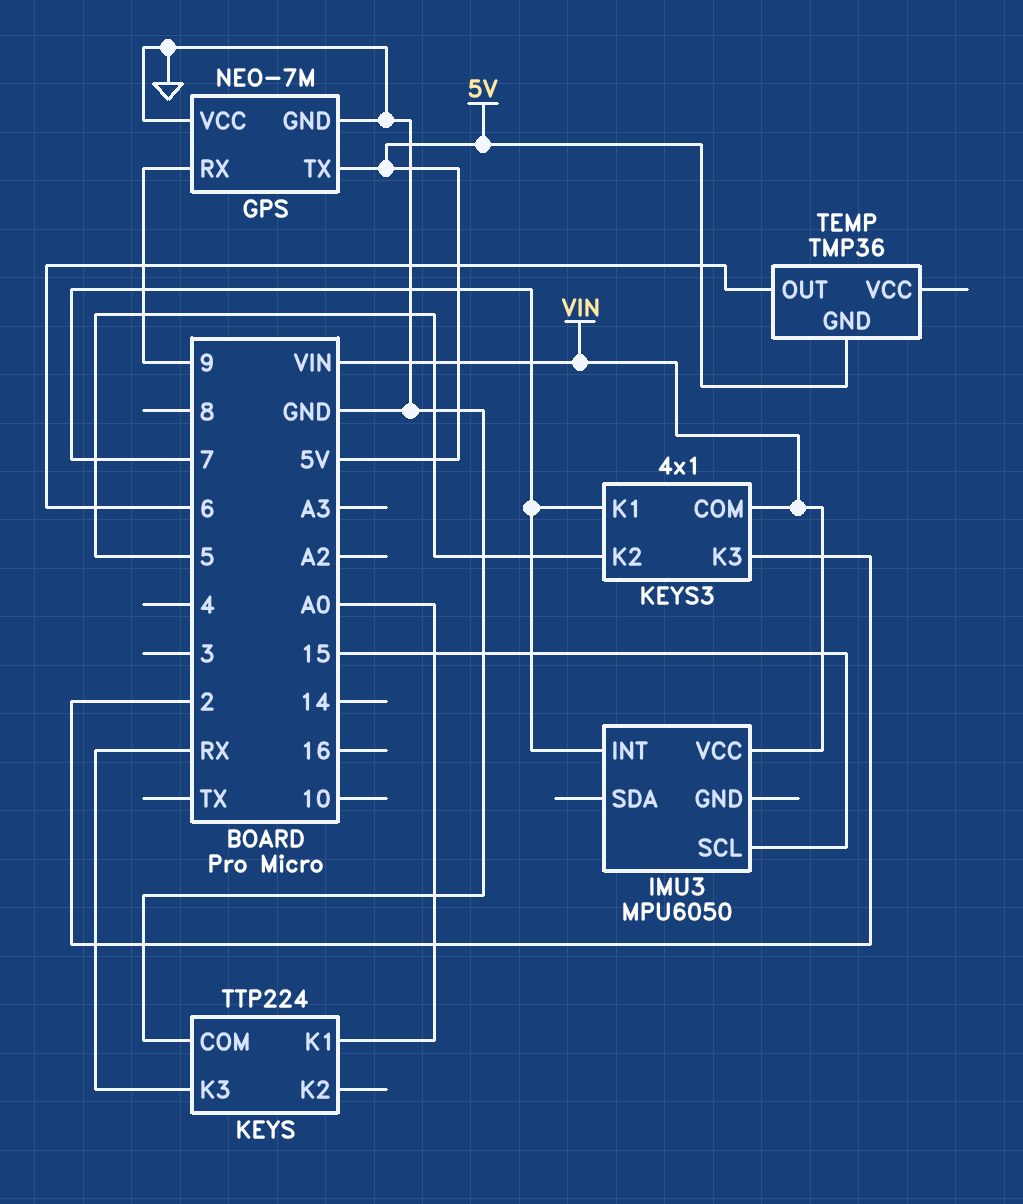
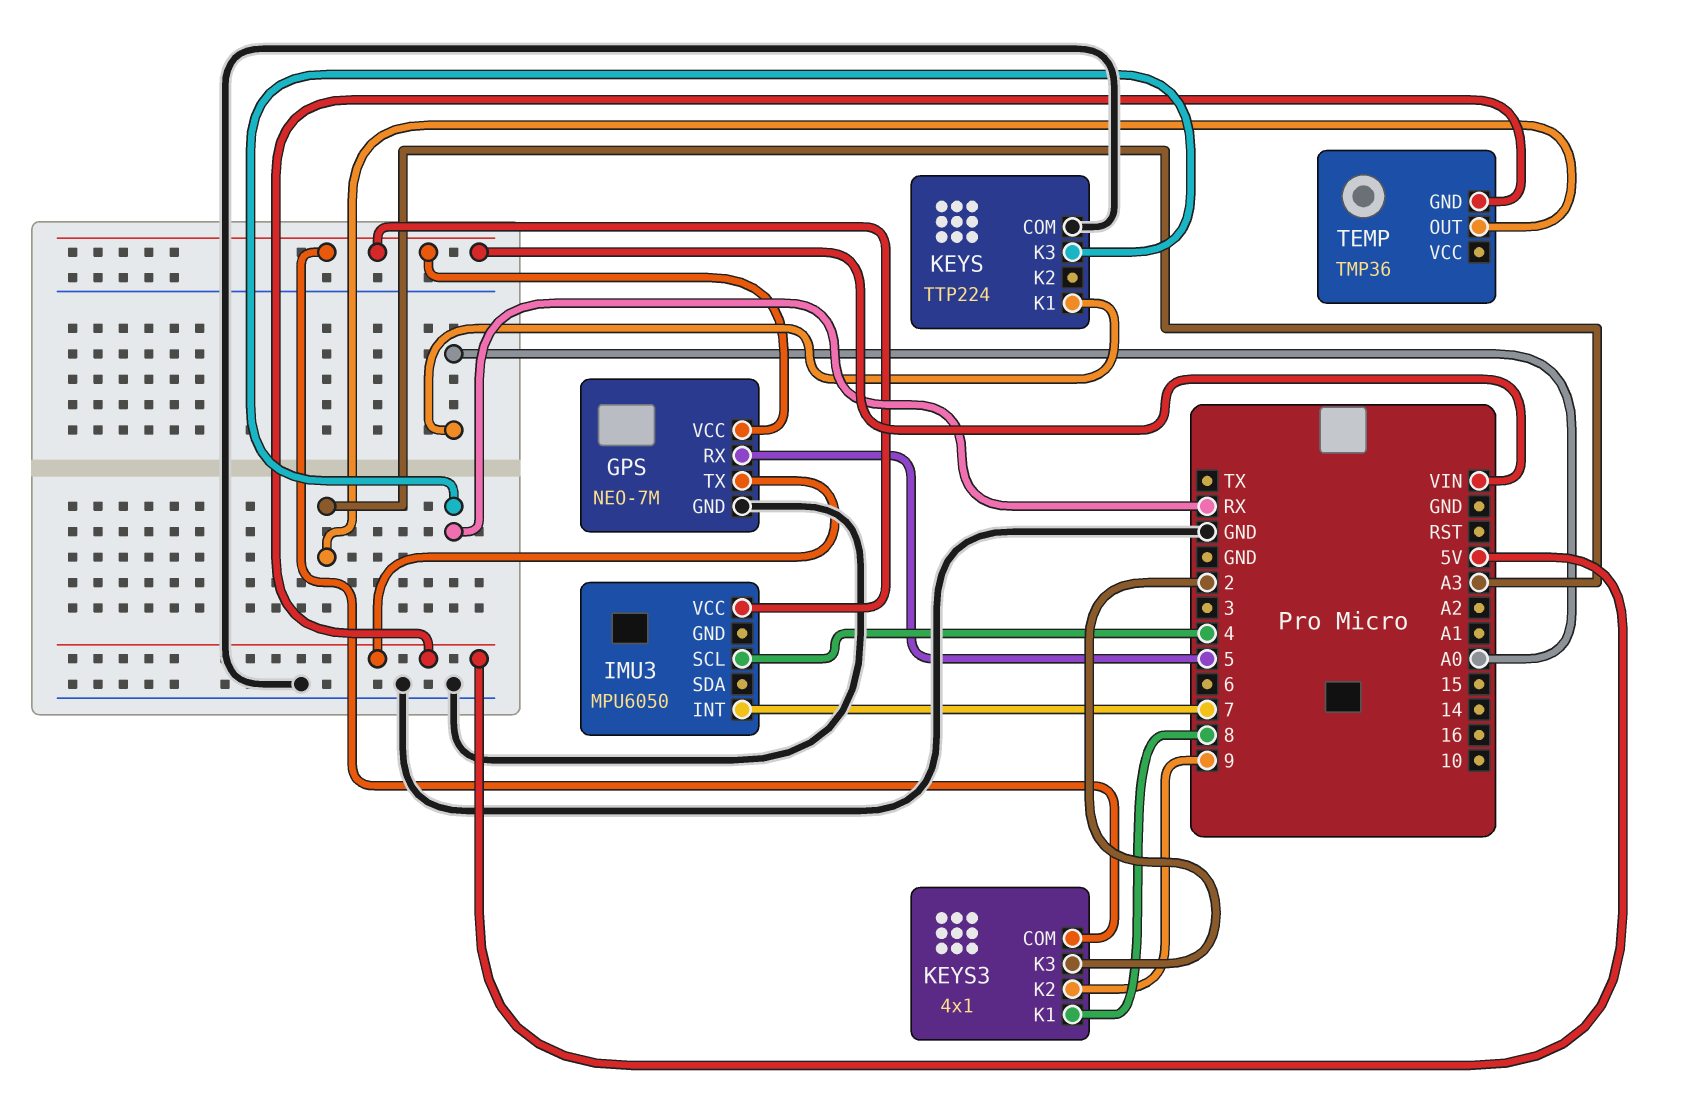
GPS pin RX: 9 -> 5
GPS pin VCC: GND -> VIN
IMU3 pin SCL: 15 -> 4
KEYS3 pin K1: 7 -> 8
KEYS3 pin K2: 5 -> 9
TEMP pin OUT: 6 -> A3

